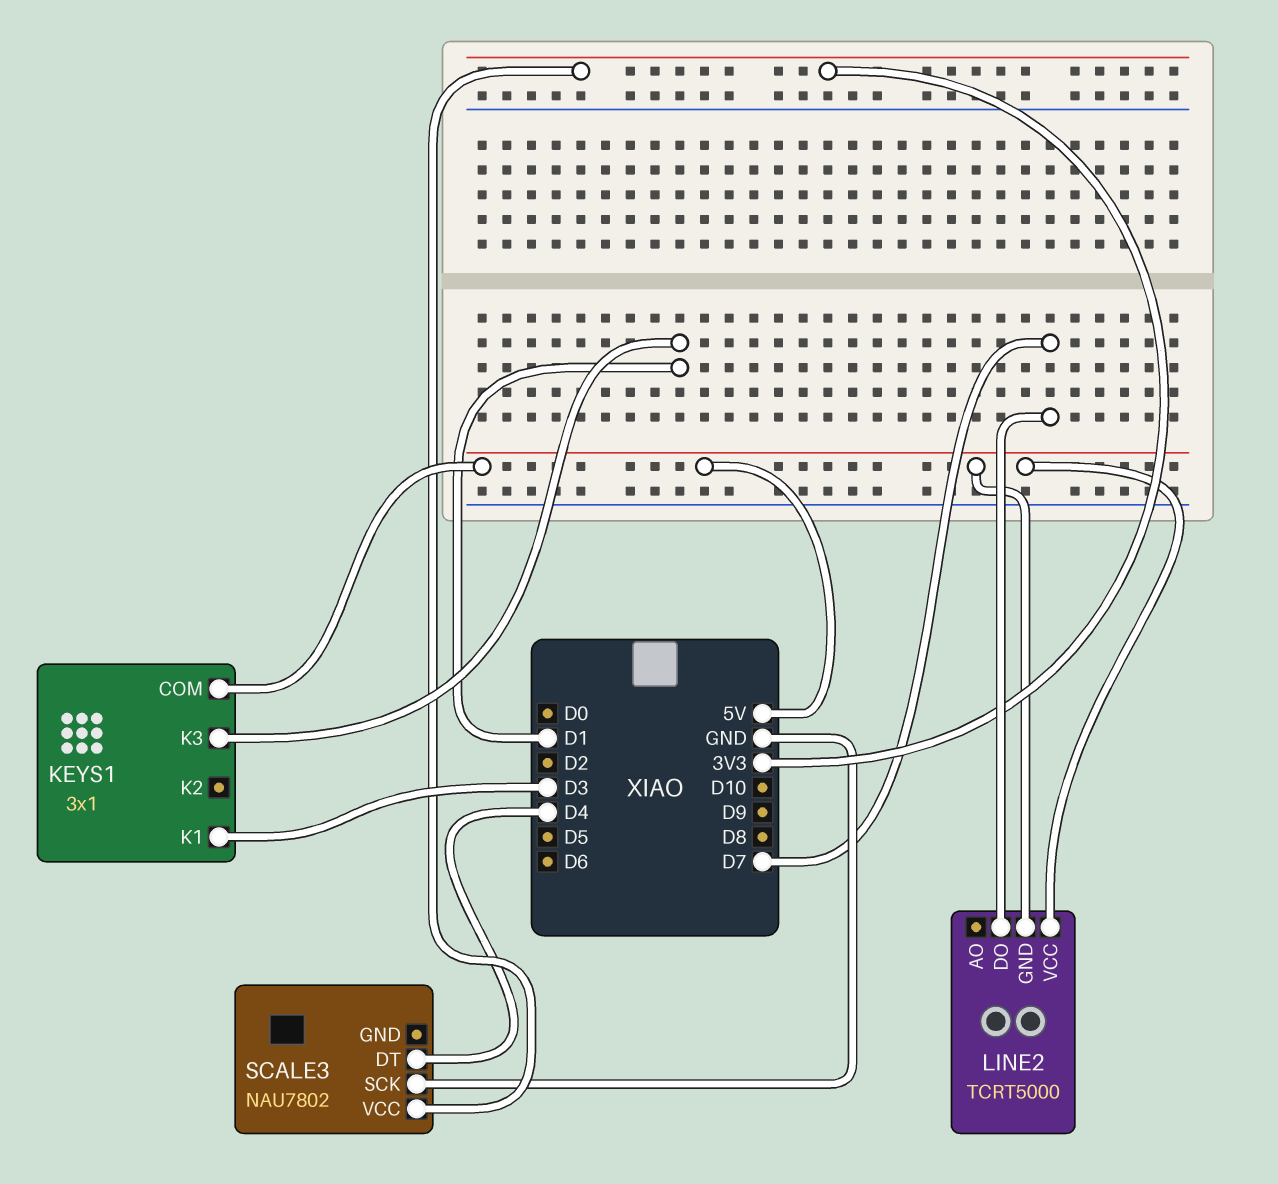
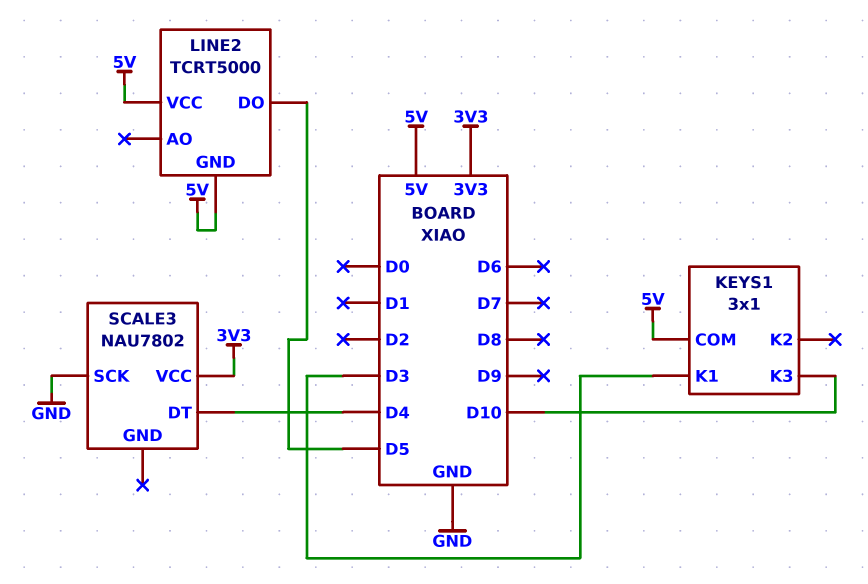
KEYS1 pin K3: D1 -> D10
LINE2 pin DO: D7 -> D5

